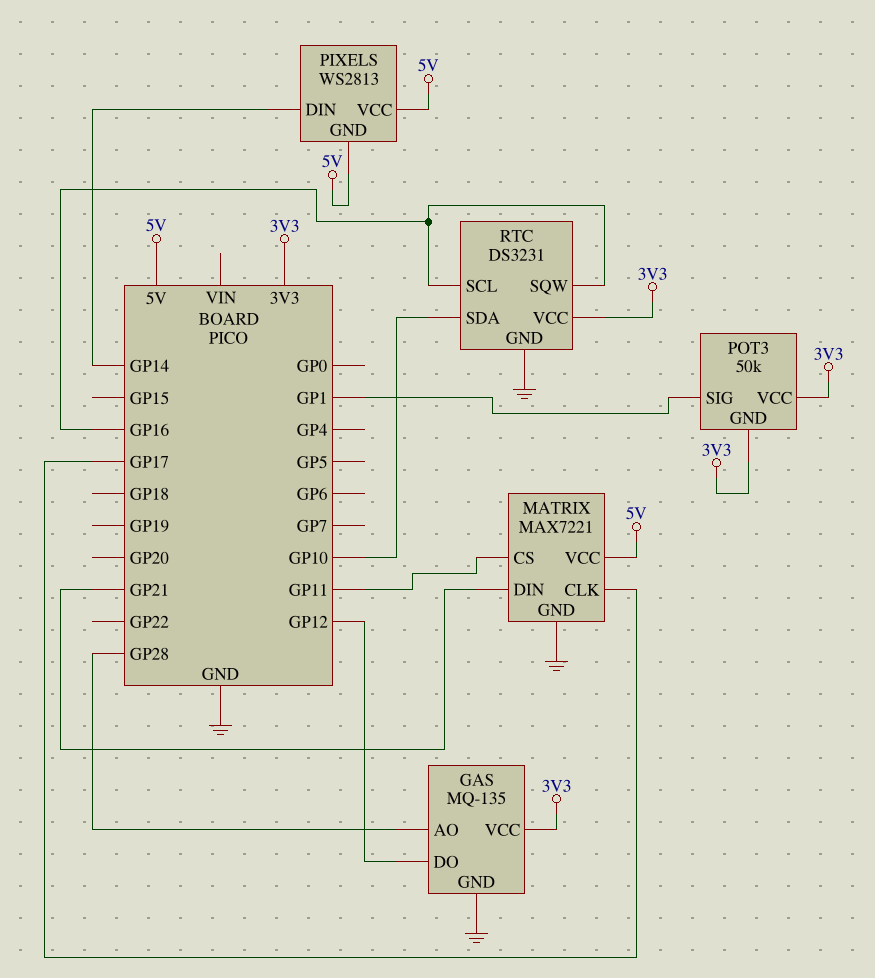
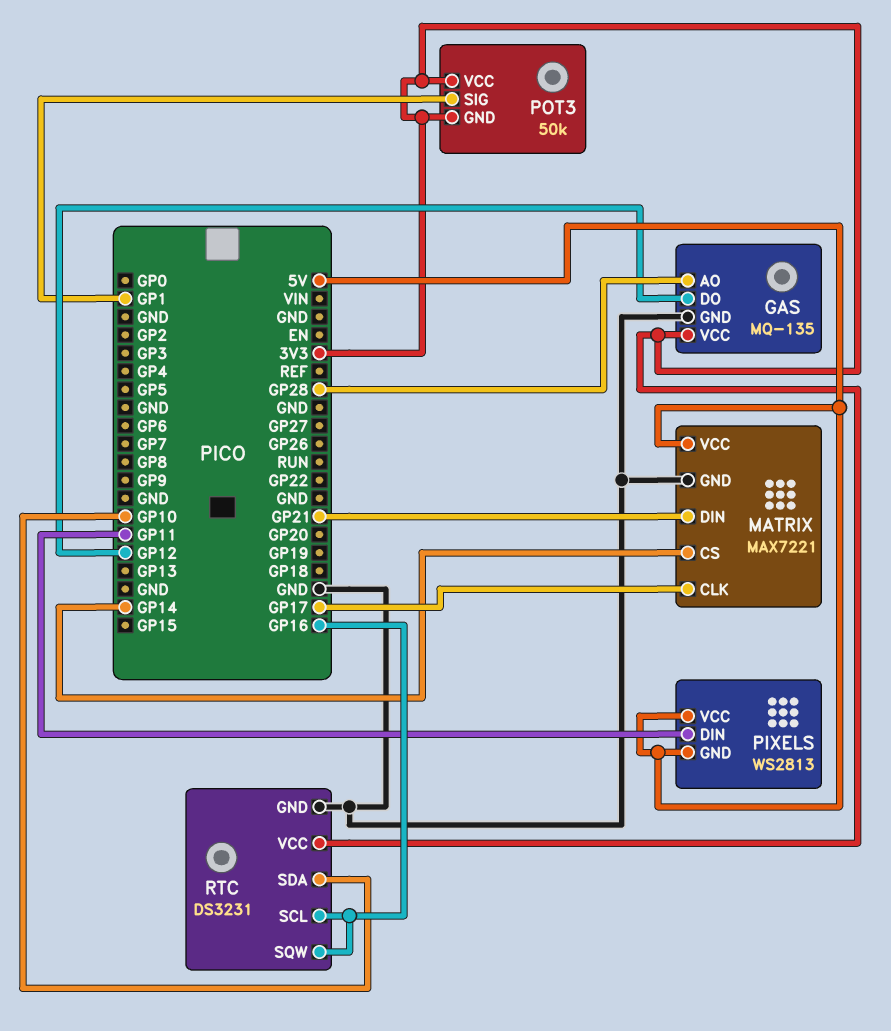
MATRIX pin CS: GP11 -> GP14
PIXELS pin DIN: GP14 -> GP11

